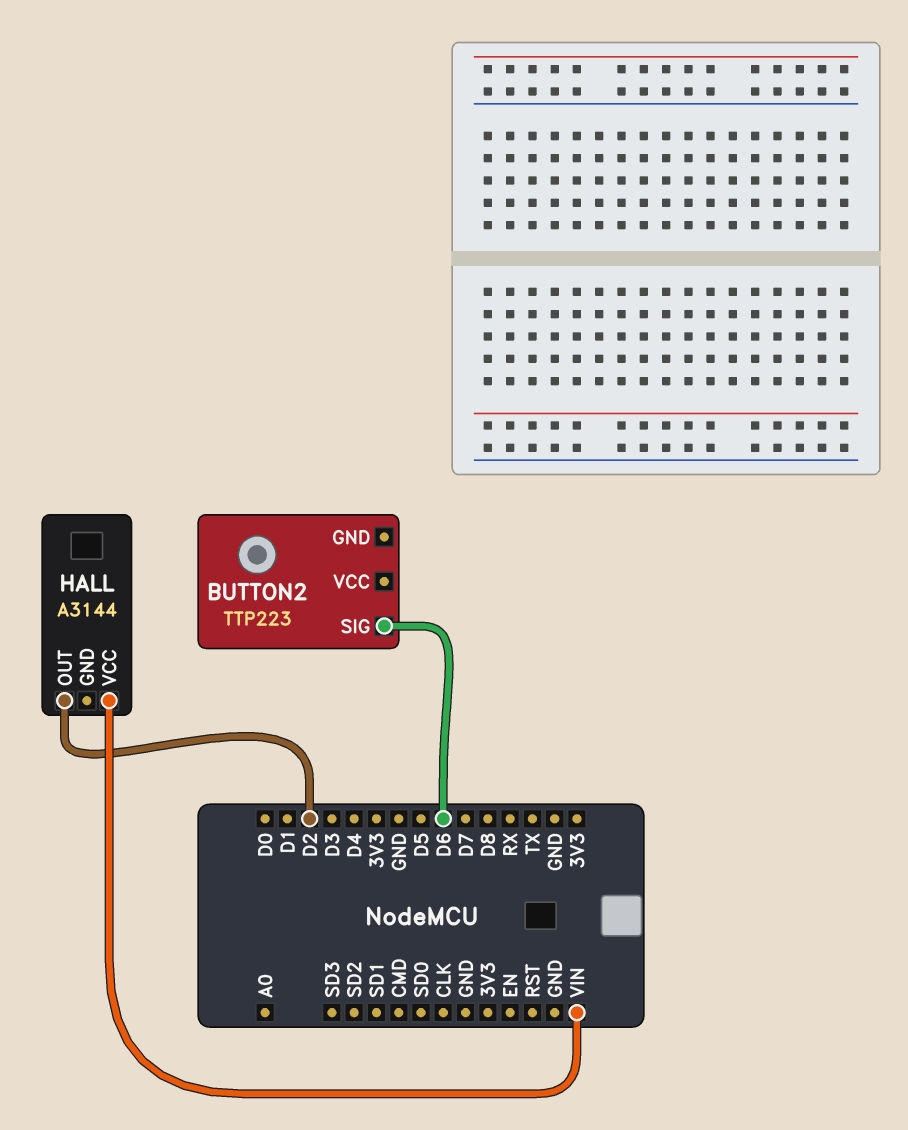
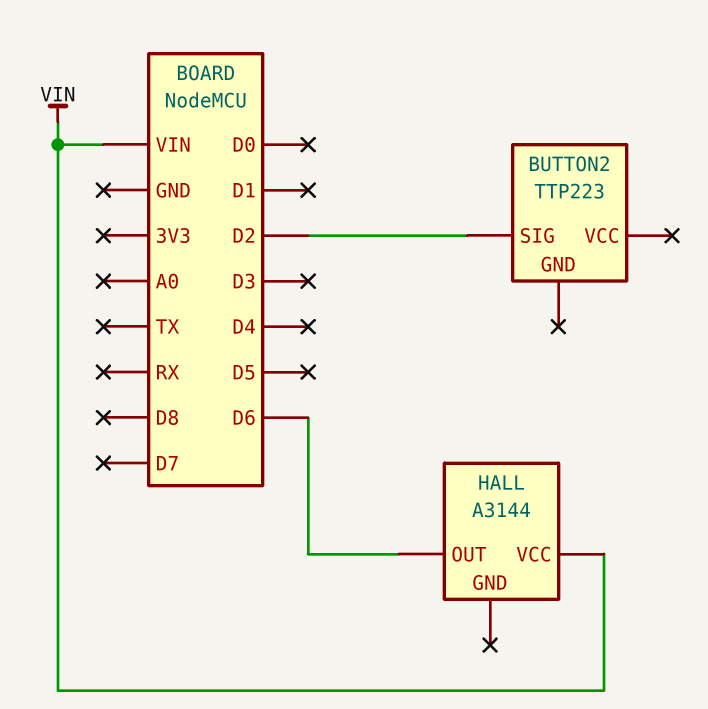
BUTTON2 pin SIG: D6 -> D2
HALL pin OUT: D2 -> D6

